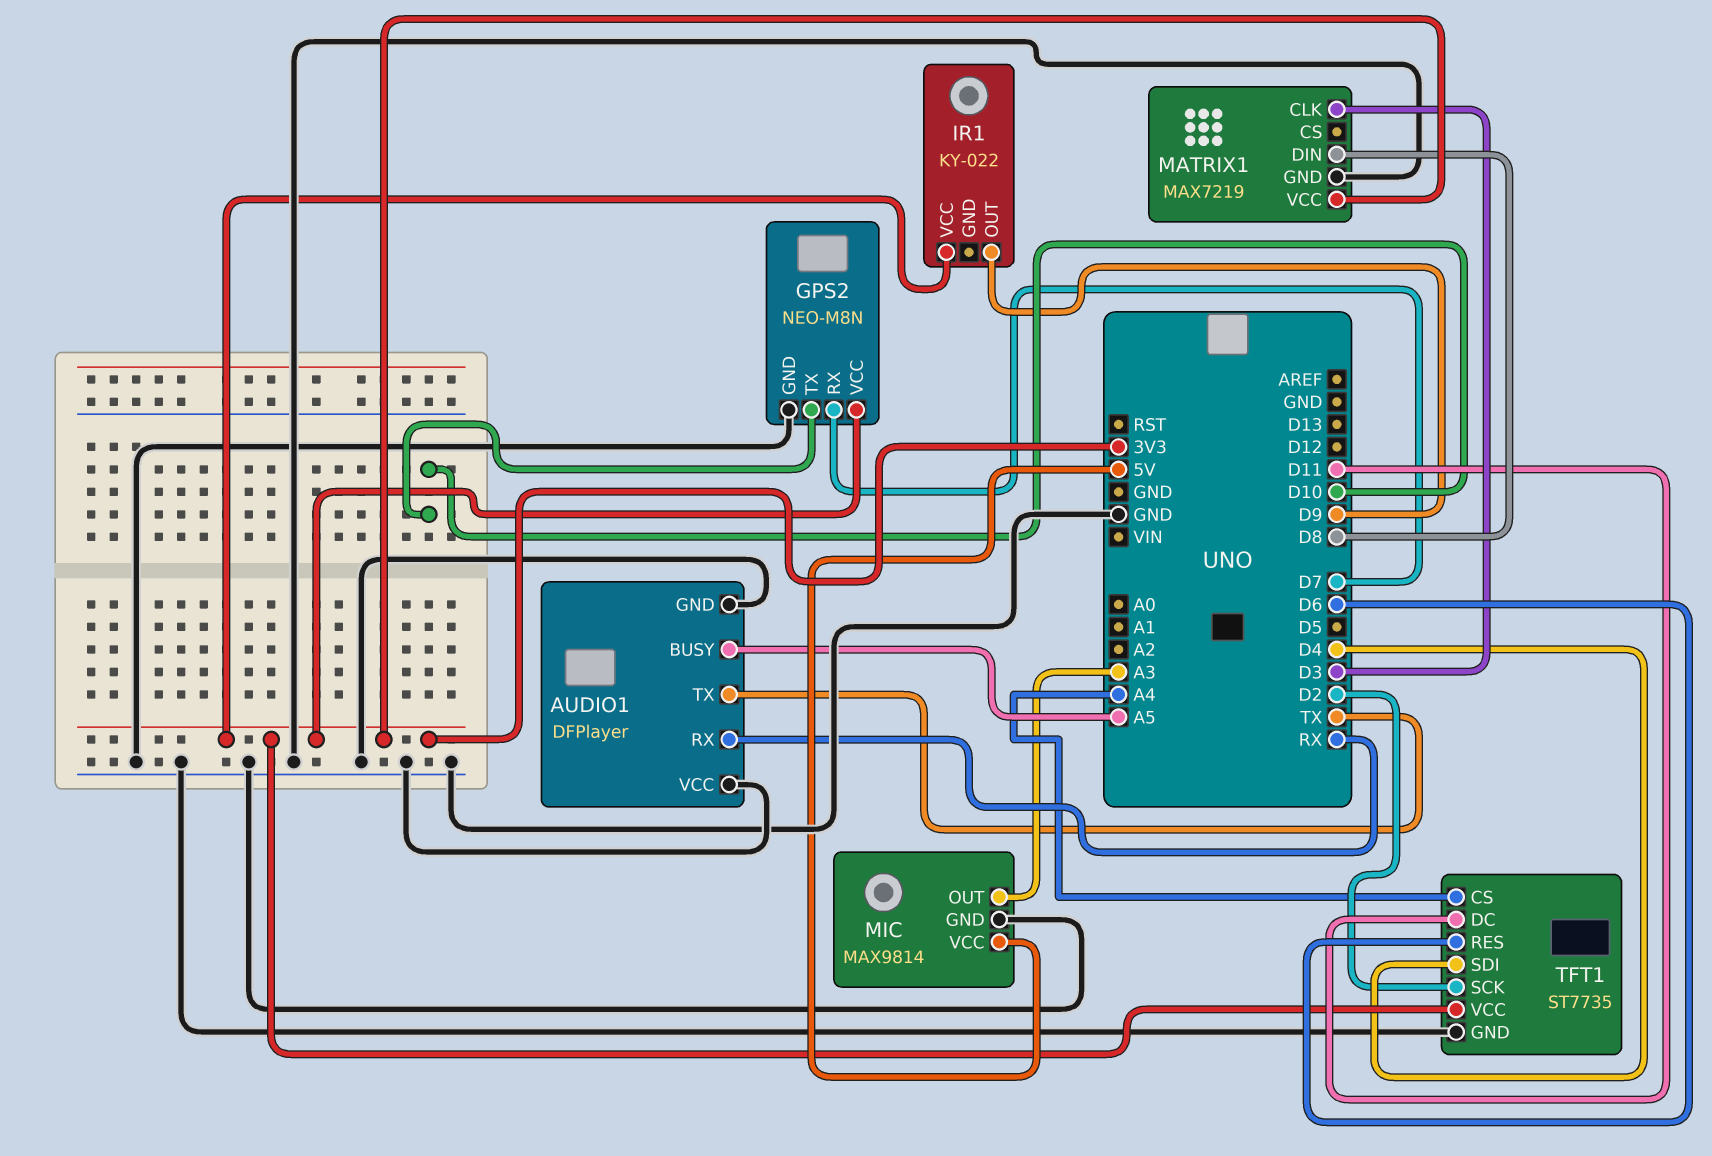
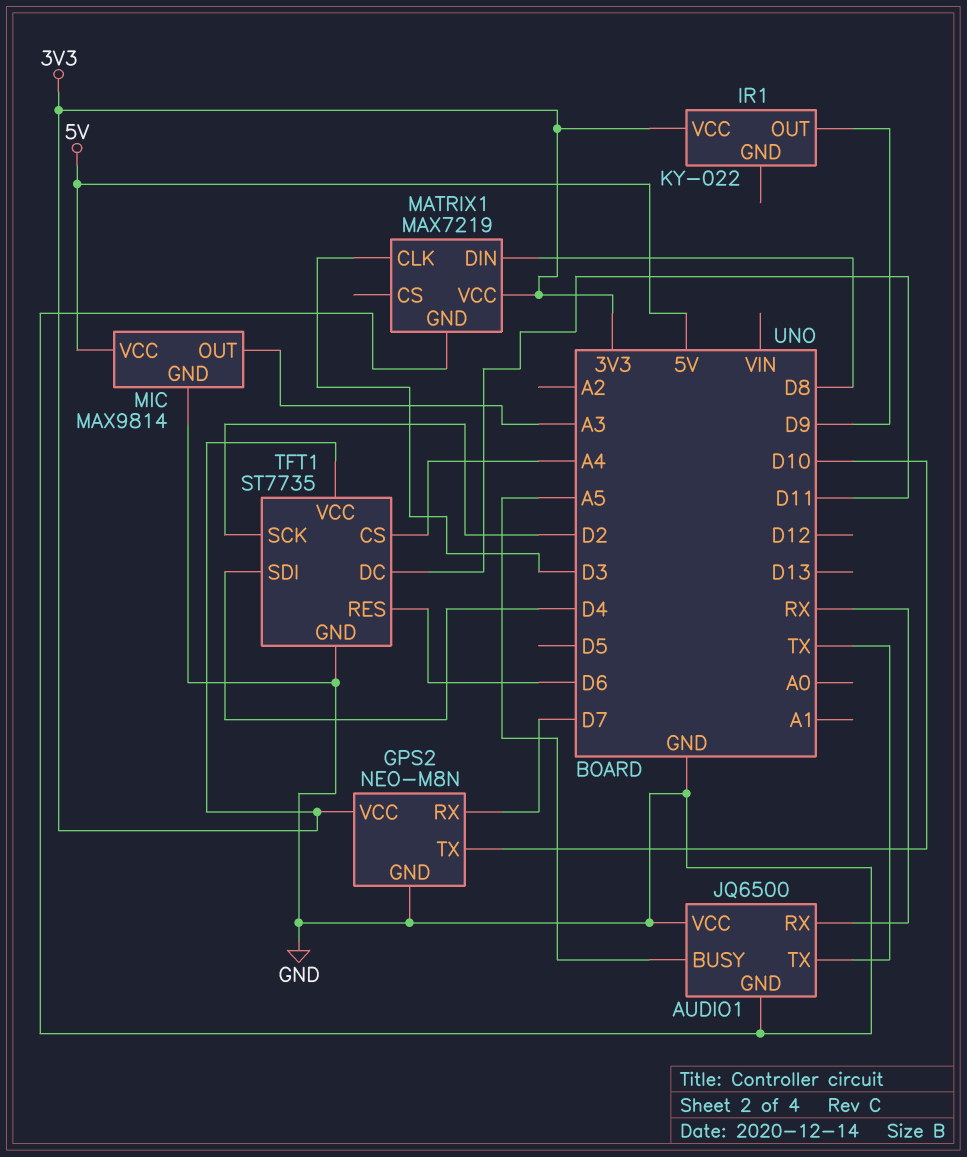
AUDIO1: DFPlayer -> JQ6500

